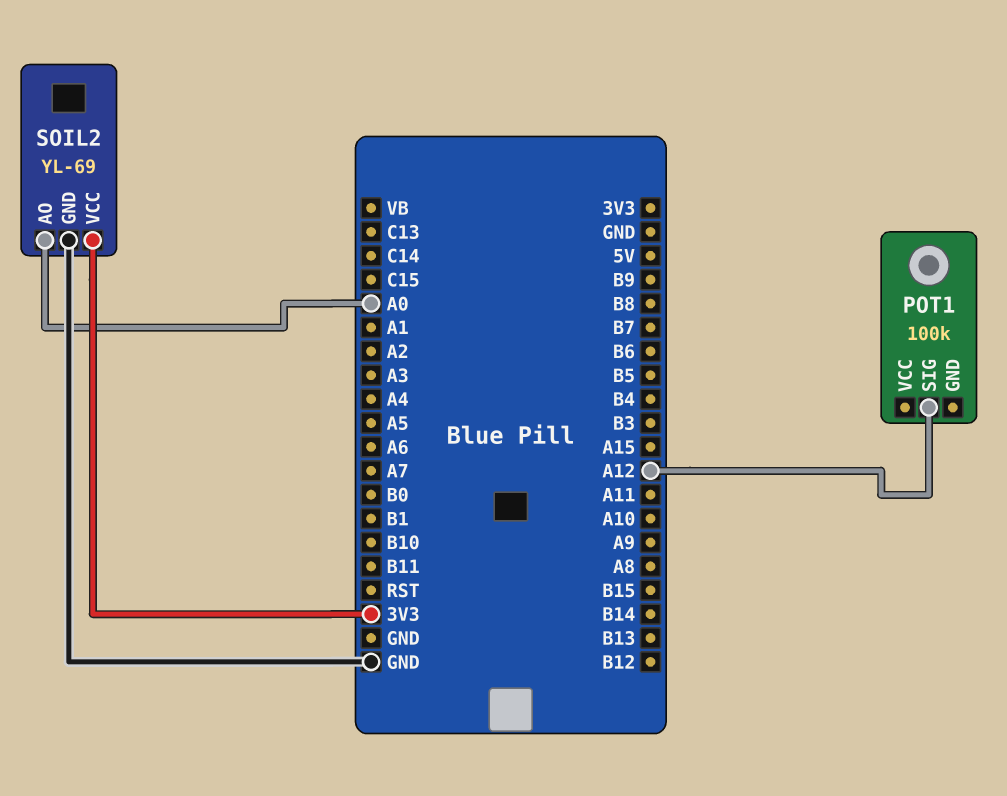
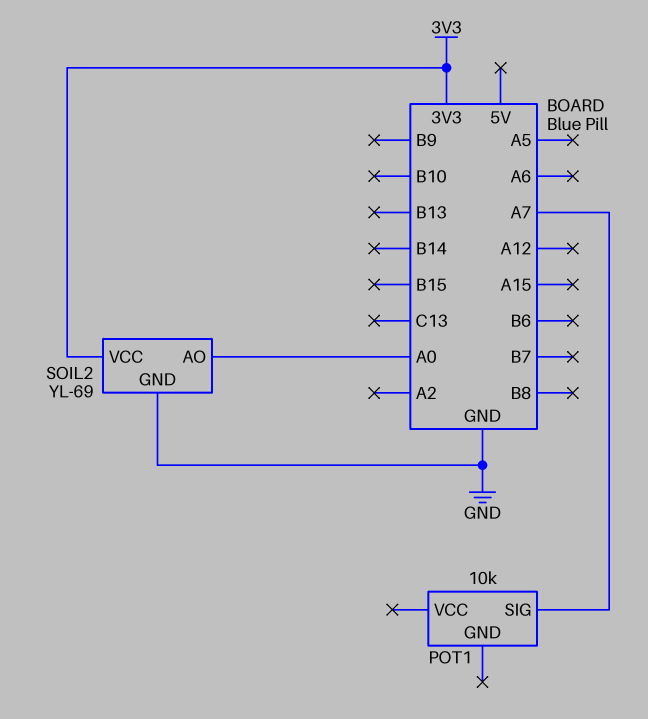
POT1: 100k -> 10k
POT1 pin SIG: A12 -> A7

